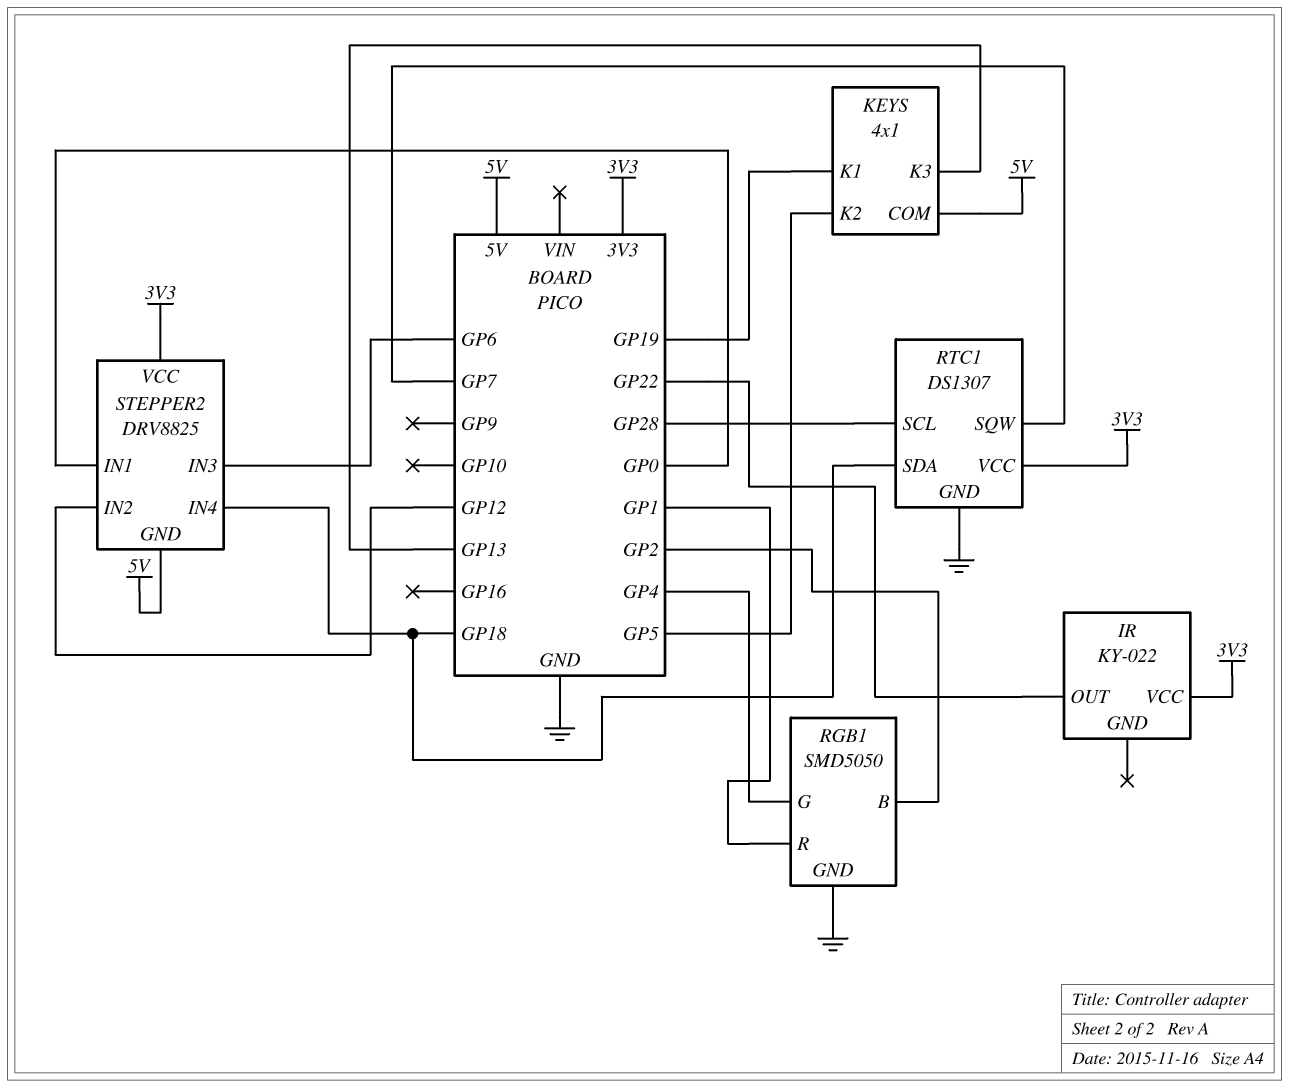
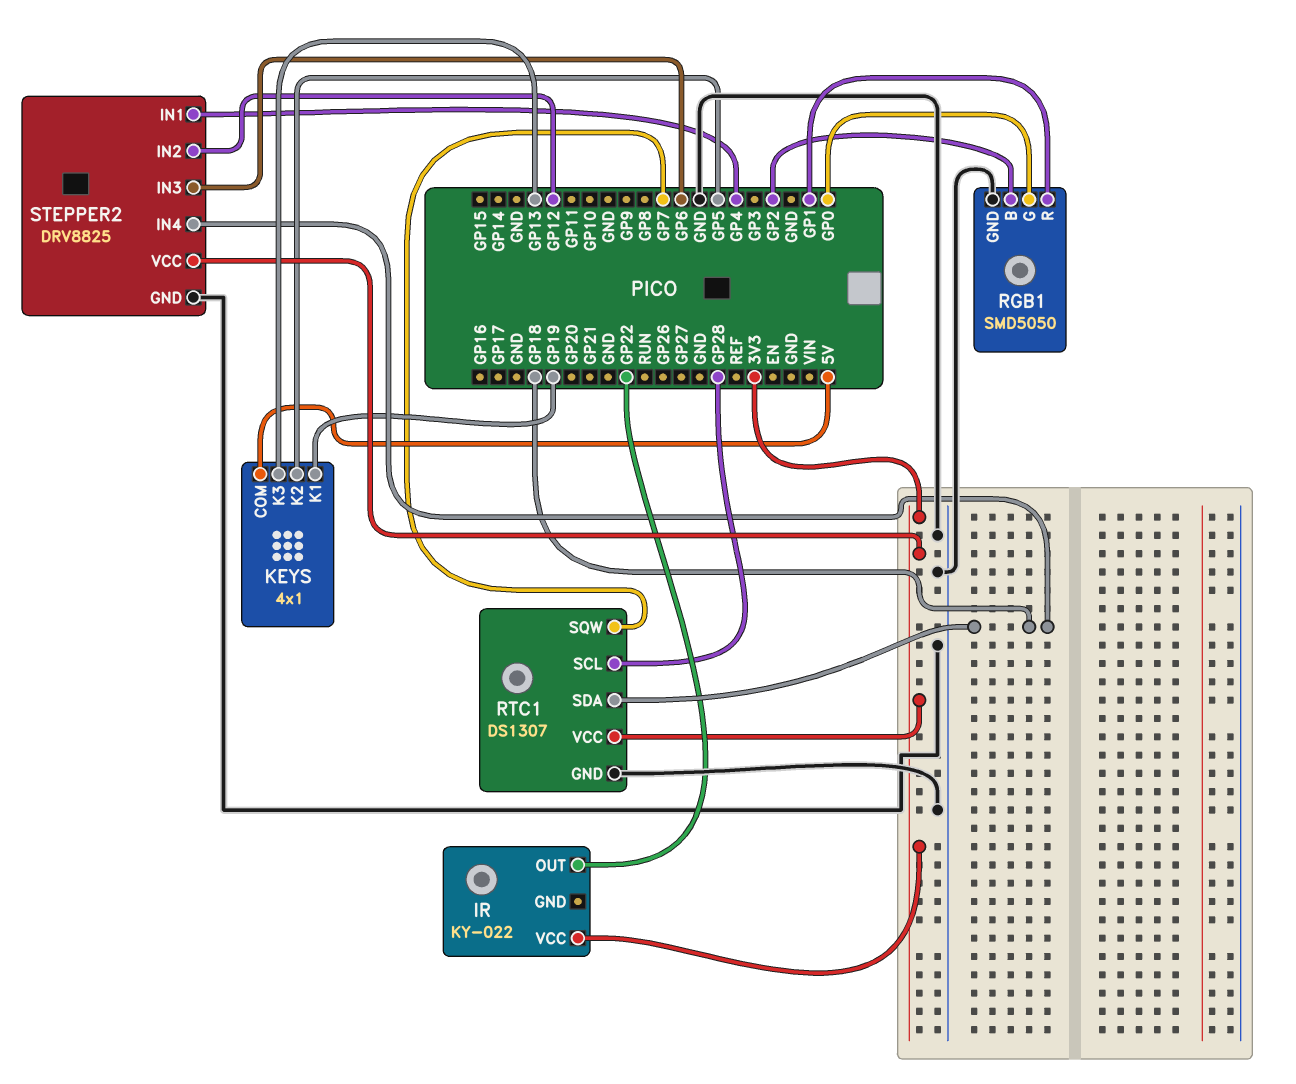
RGB1 pin G: GP4 -> GP0
STEPPER2 pin GND: 5V -> GND
STEPPER2 pin IN1: GP0 -> GP4

